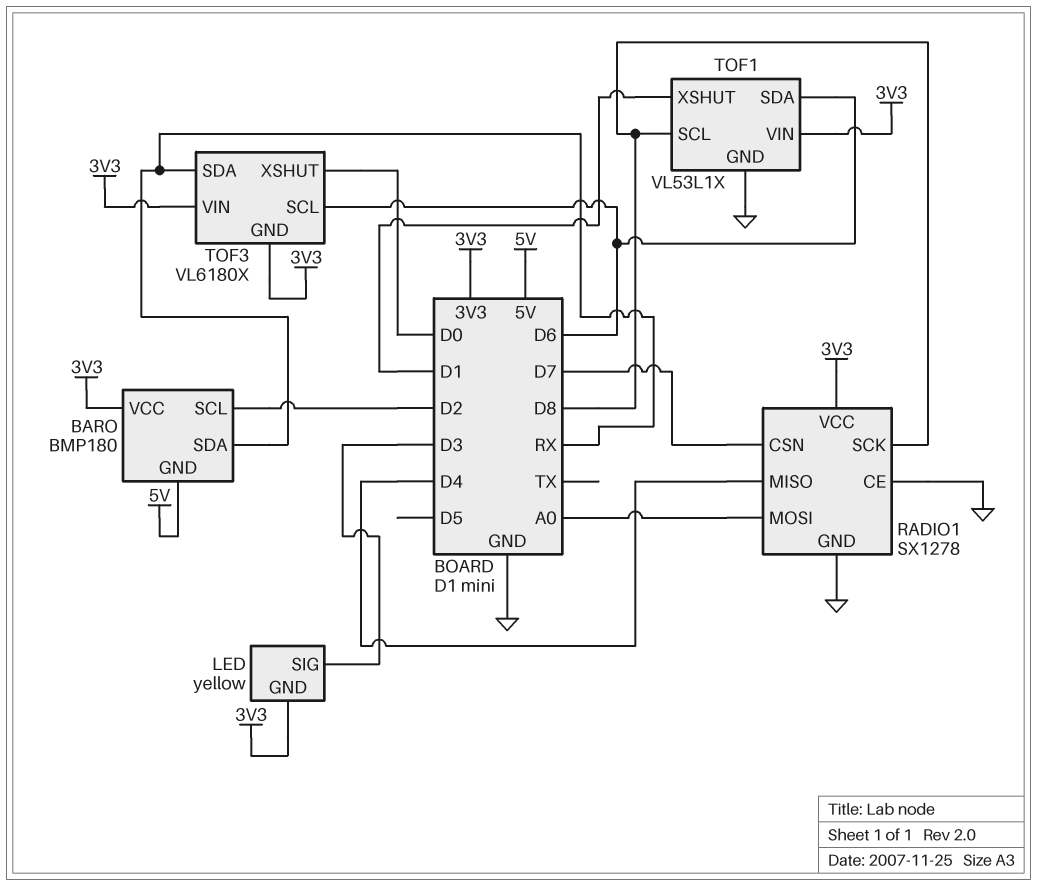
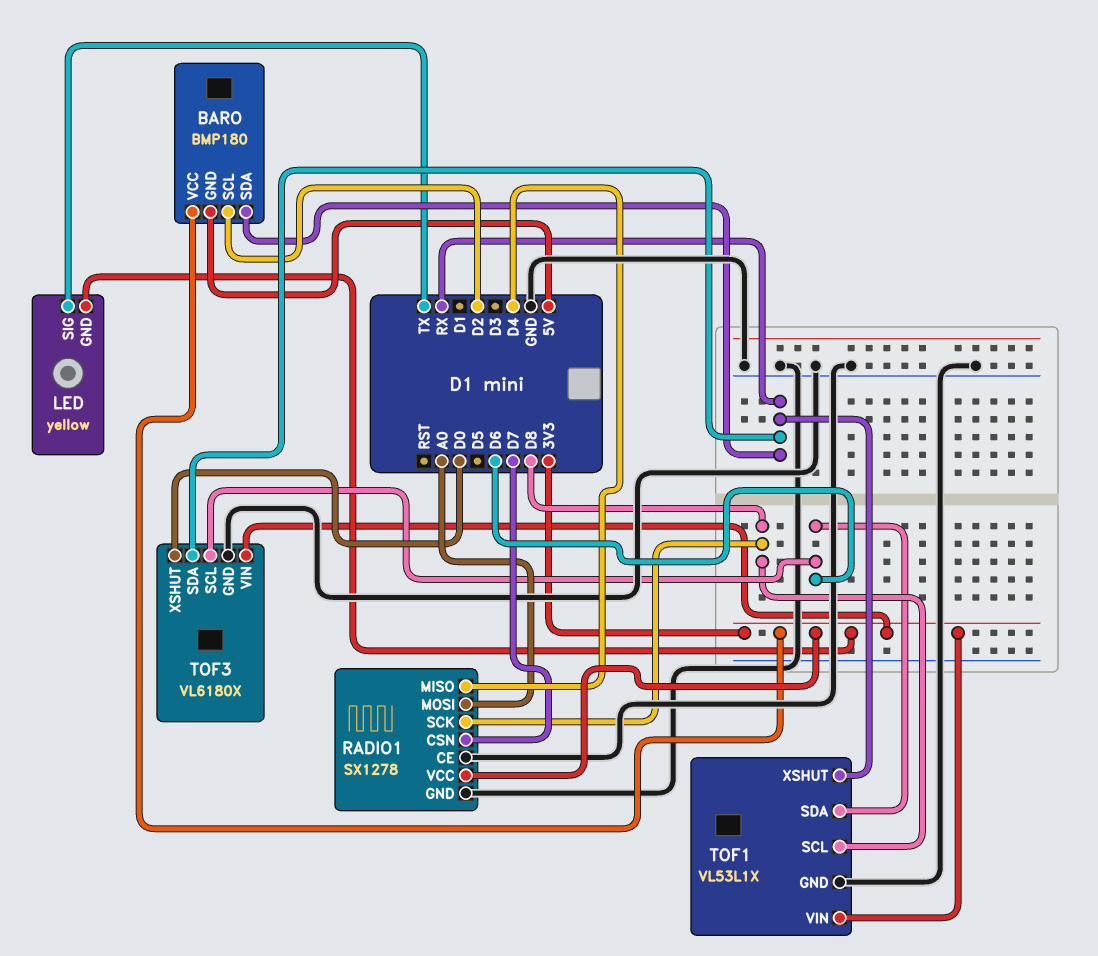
LED pin SIG: D3 -> TX
TOF1 pin XSHUT: D1 -> RX
TOF3 pin GND: 3V3 -> GND

